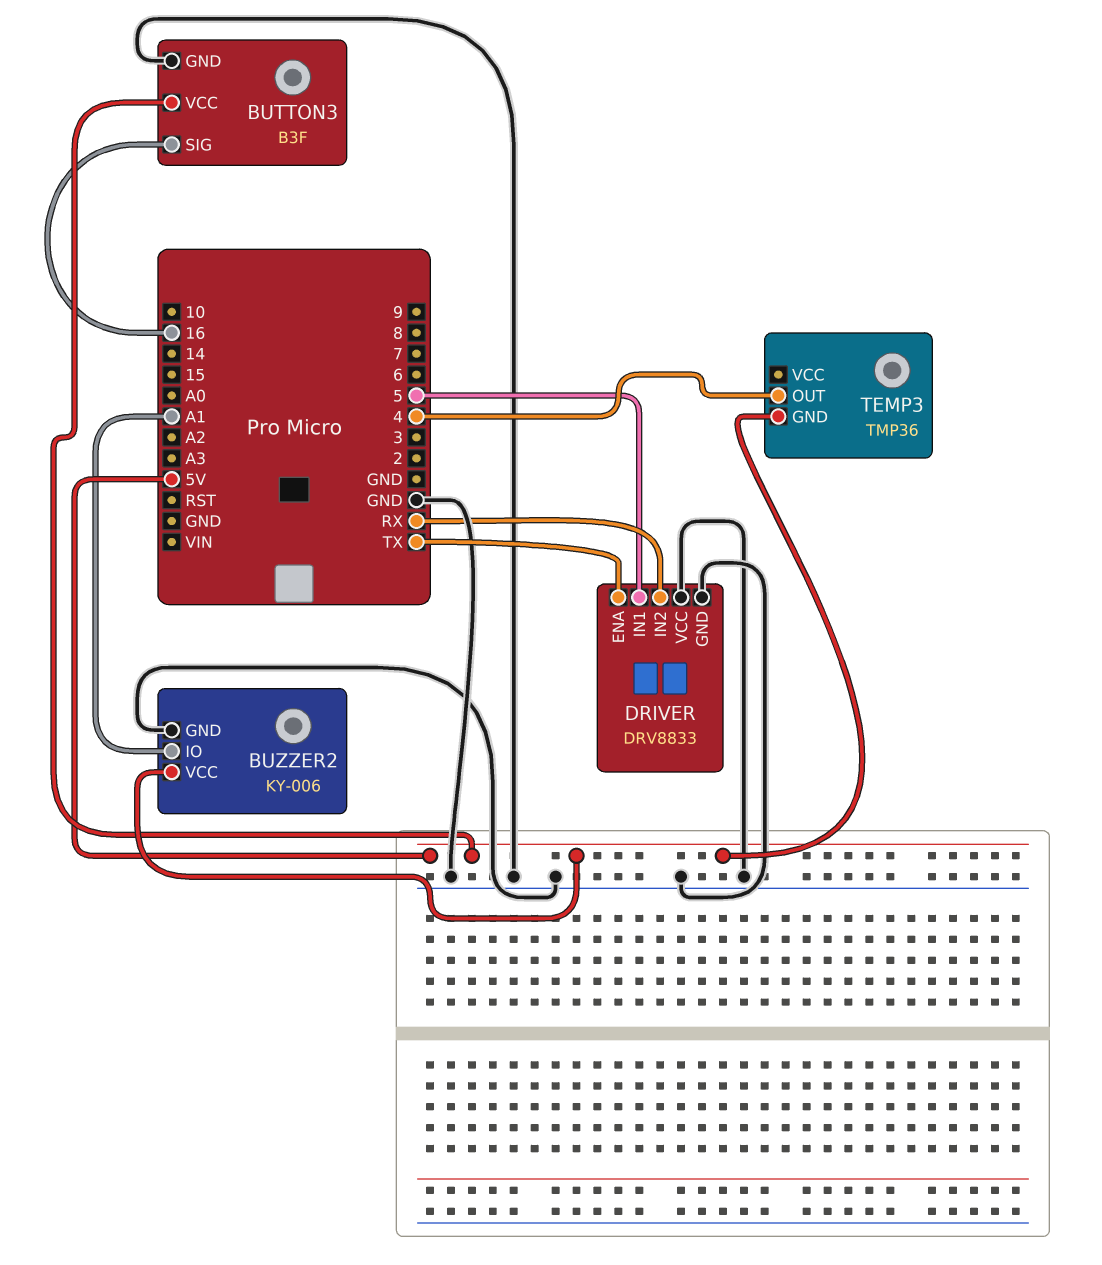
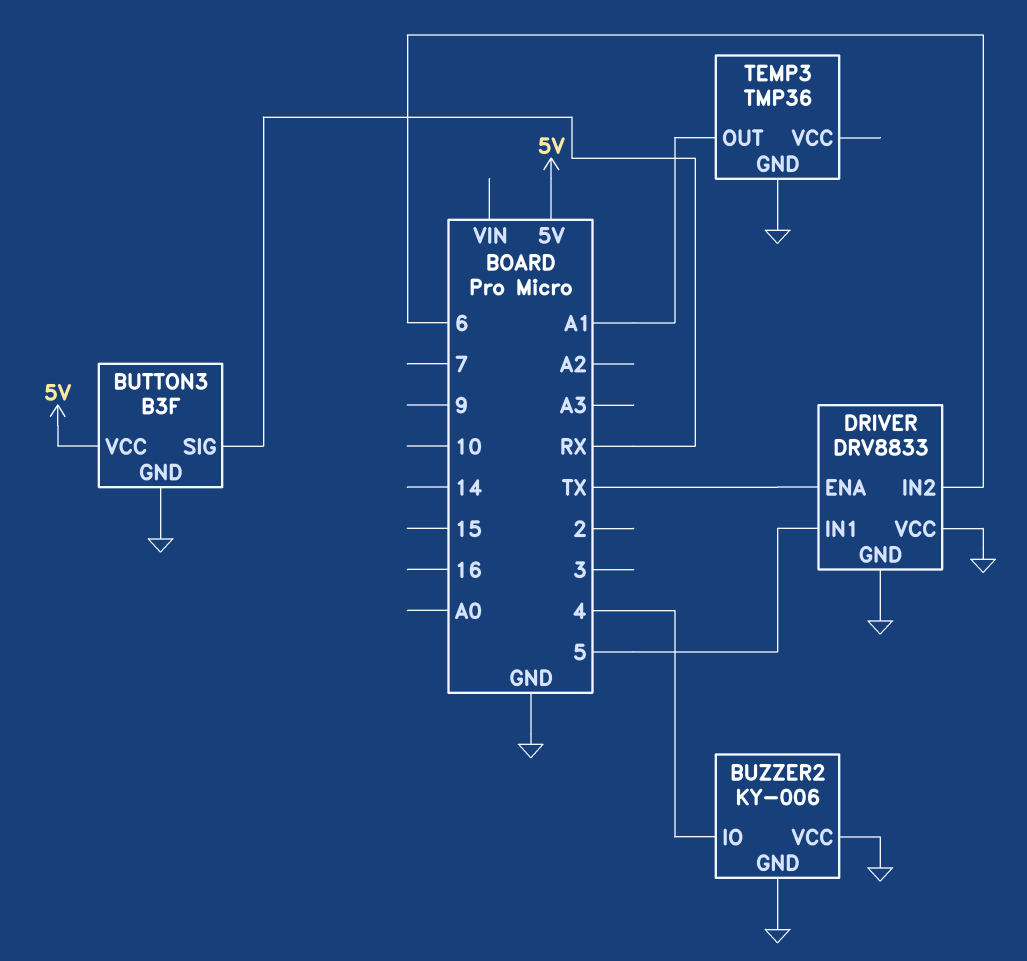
BUTTON3 pin SIG: 16 -> RX
BUZZER2 pin IO: A1 -> 4
BUZZER2 pin VCC: 5V -> GND
DRIVER pin IN2: RX -> 6
TEMP3 pin GND: 5V -> GND
TEMP3 pin OUT: 4 -> A1

